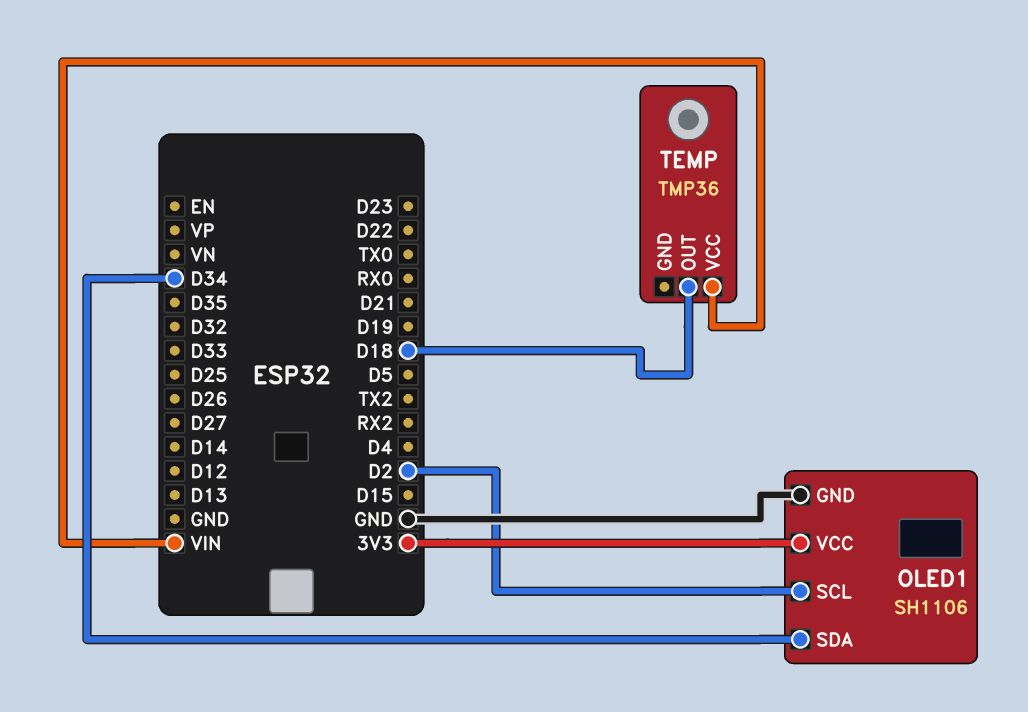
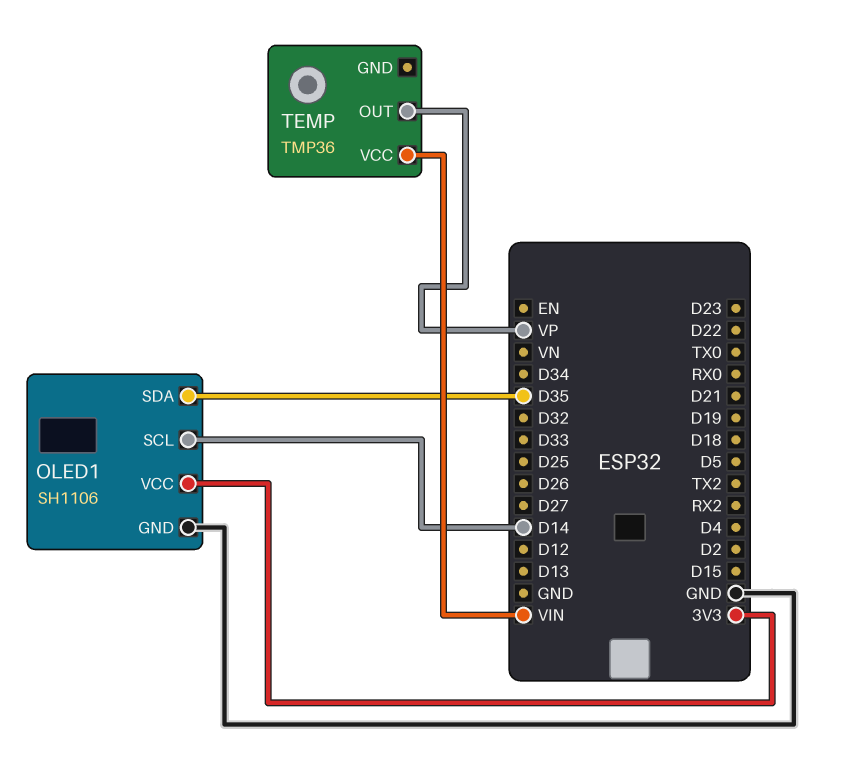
OLED1 pin SCL: D2 -> D14
OLED1 pin SDA: D34 -> D35
TEMP pin OUT: D18 -> VP

